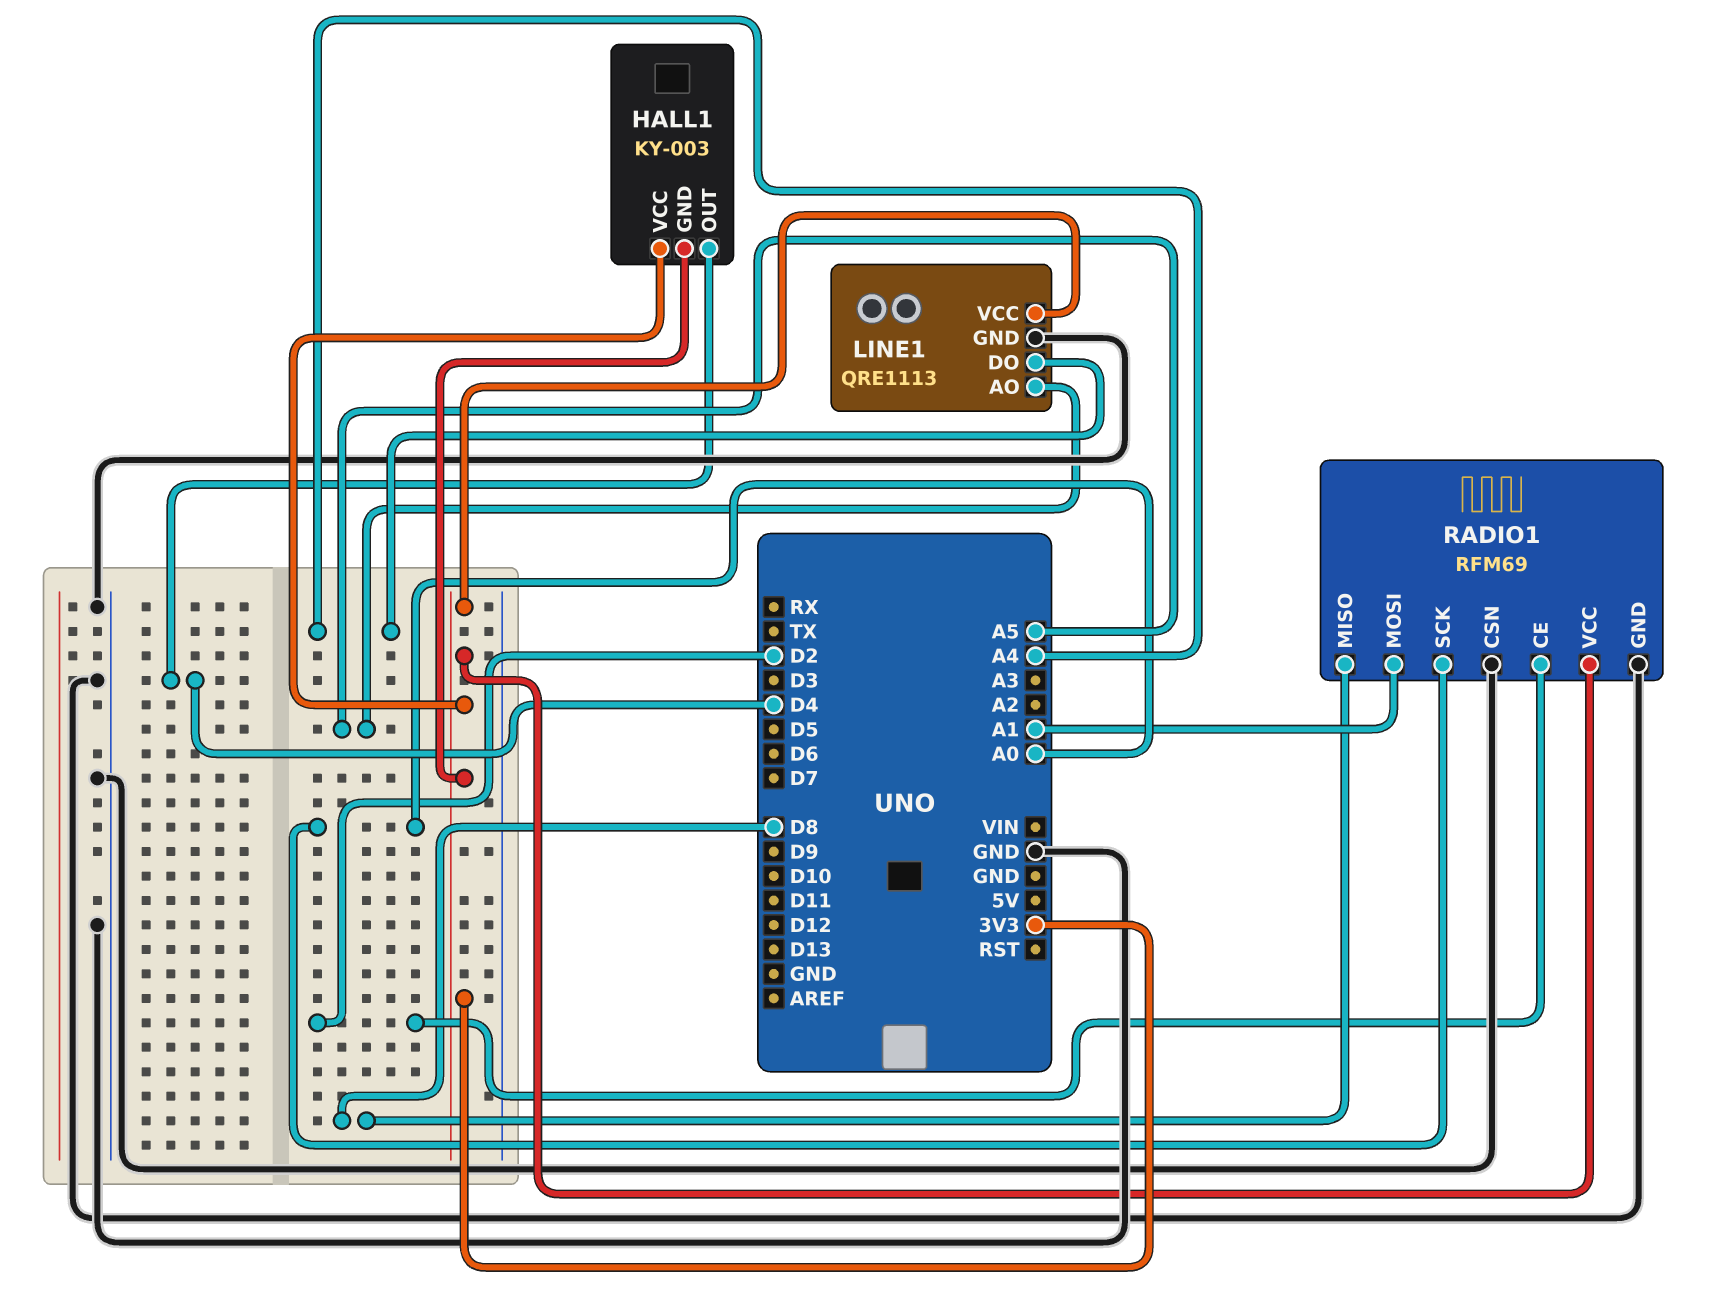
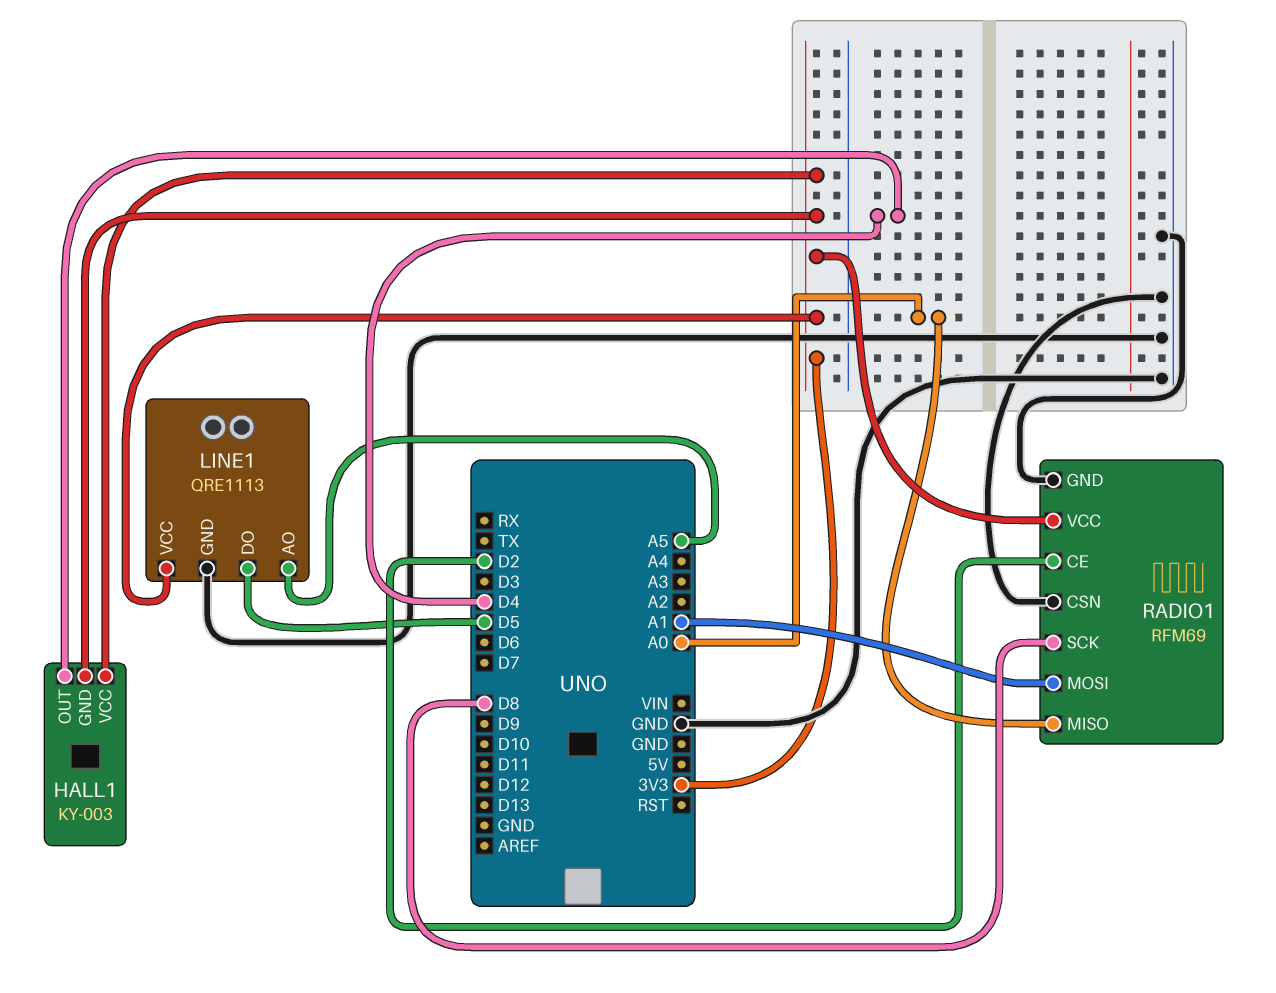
LINE1 pin DO: A4 -> D5
RADIO1 pin MISO: D8 -> A0
RADIO1 pin SCK: A0 -> D8

